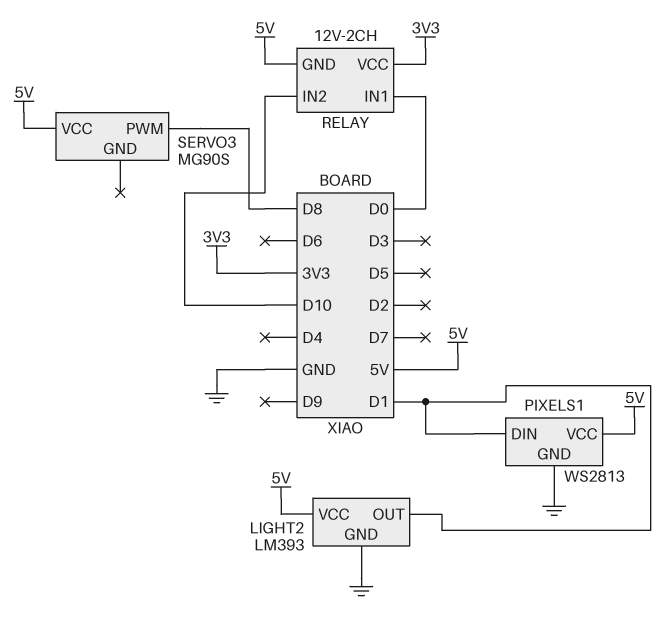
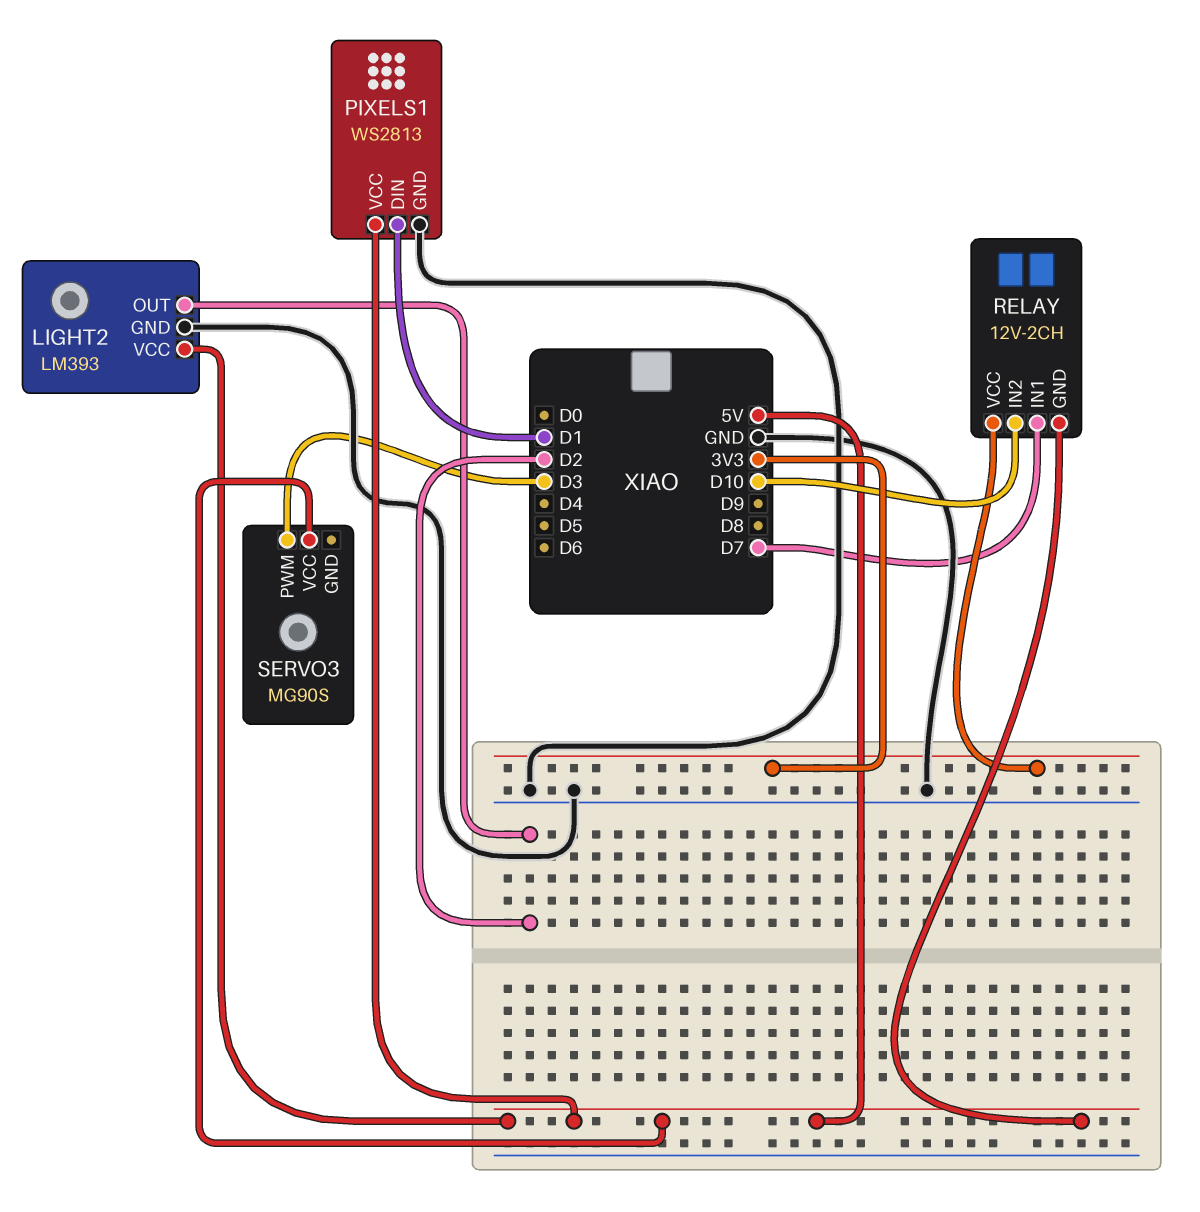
LIGHT2 pin OUT: D1 -> D2
RELAY pin IN1: D0 -> D7
SERVO3 pin PWM: D8 -> D3

